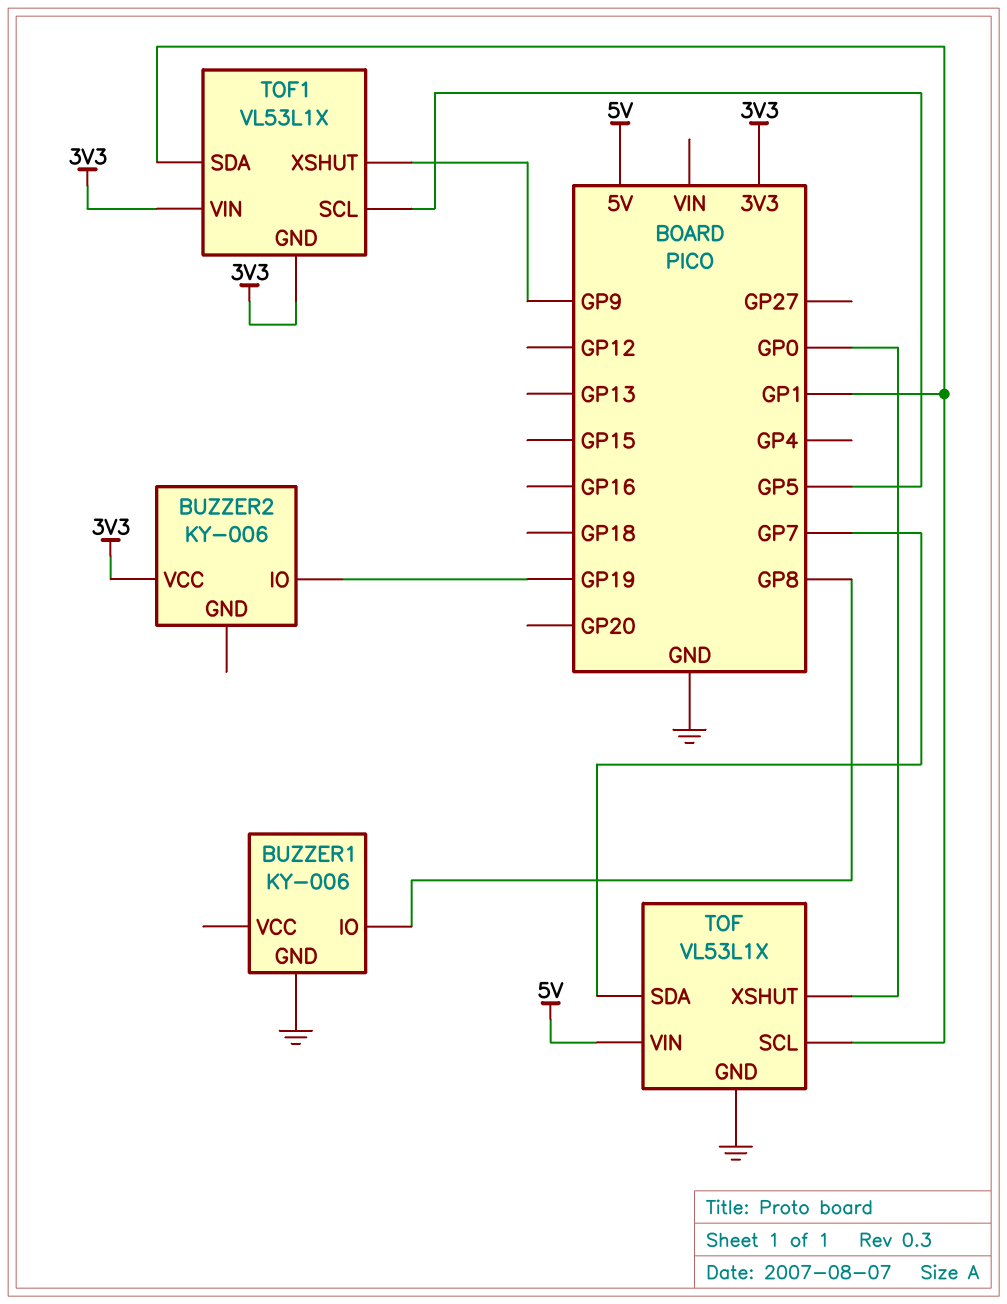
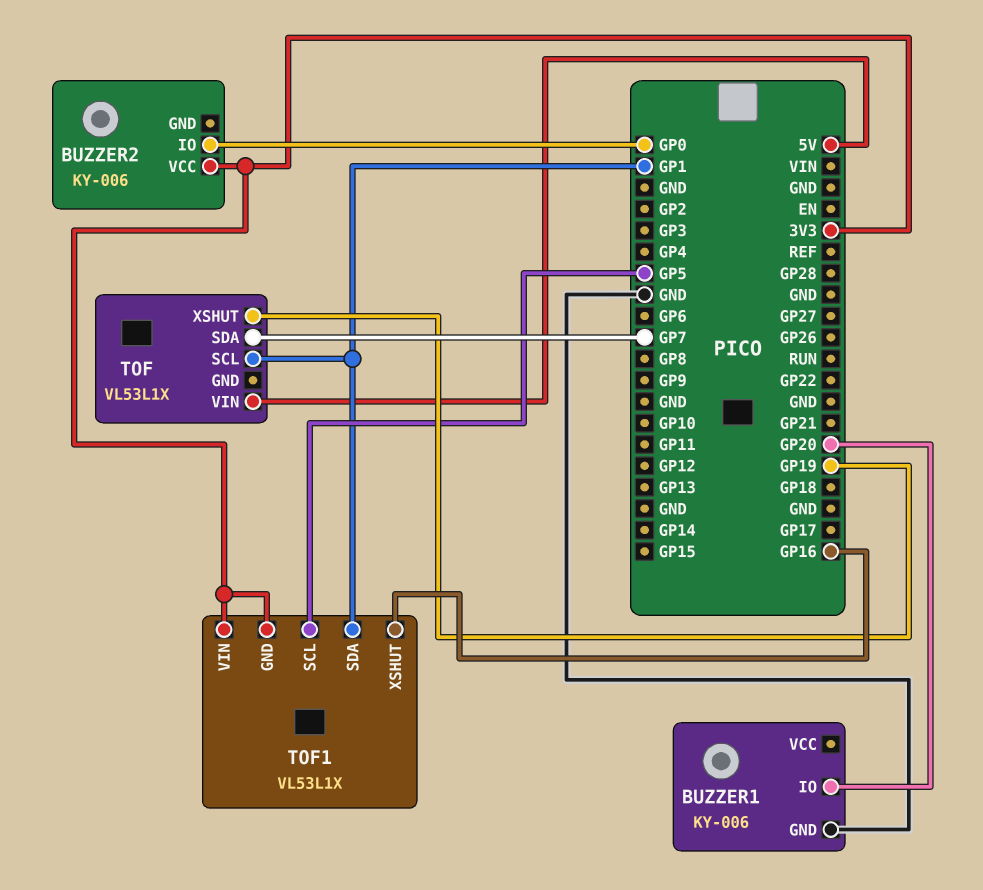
BUZZER1 pin IO: GP8 -> GP20
BUZZER2 pin IO: GP19 -> GP0
TOF pin GND: GND -> none
TOF pin XSHUT: GP0 -> GP19
TOF1 pin XSHUT: GP9 -> GP16

